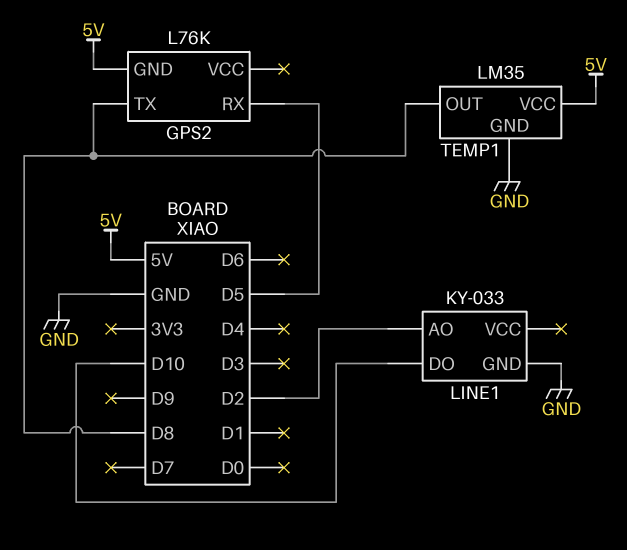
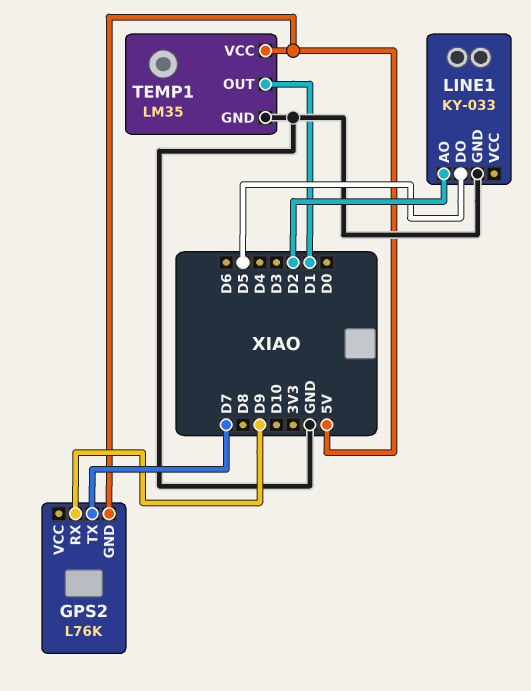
GPS2 pin RX: D5 -> D9
GPS2 pin TX: D8 -> D7
LINE1 pin DO: D10 -> D5
TEMP1 pin OUT: D8 -> D1

